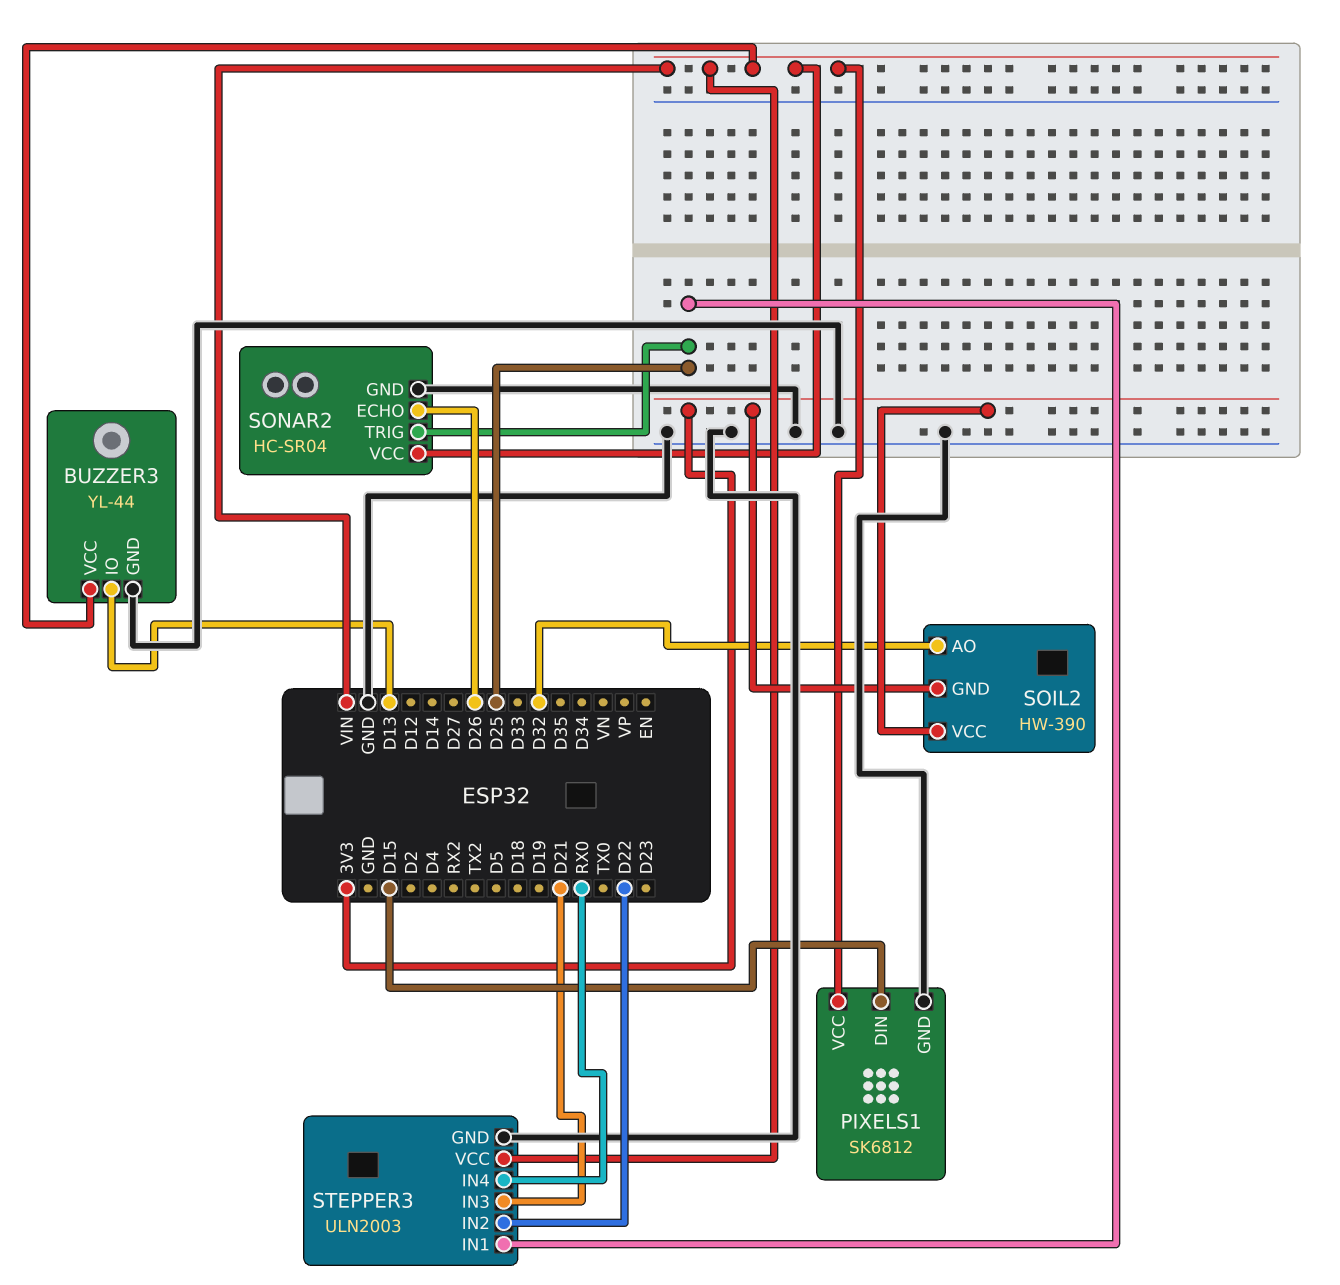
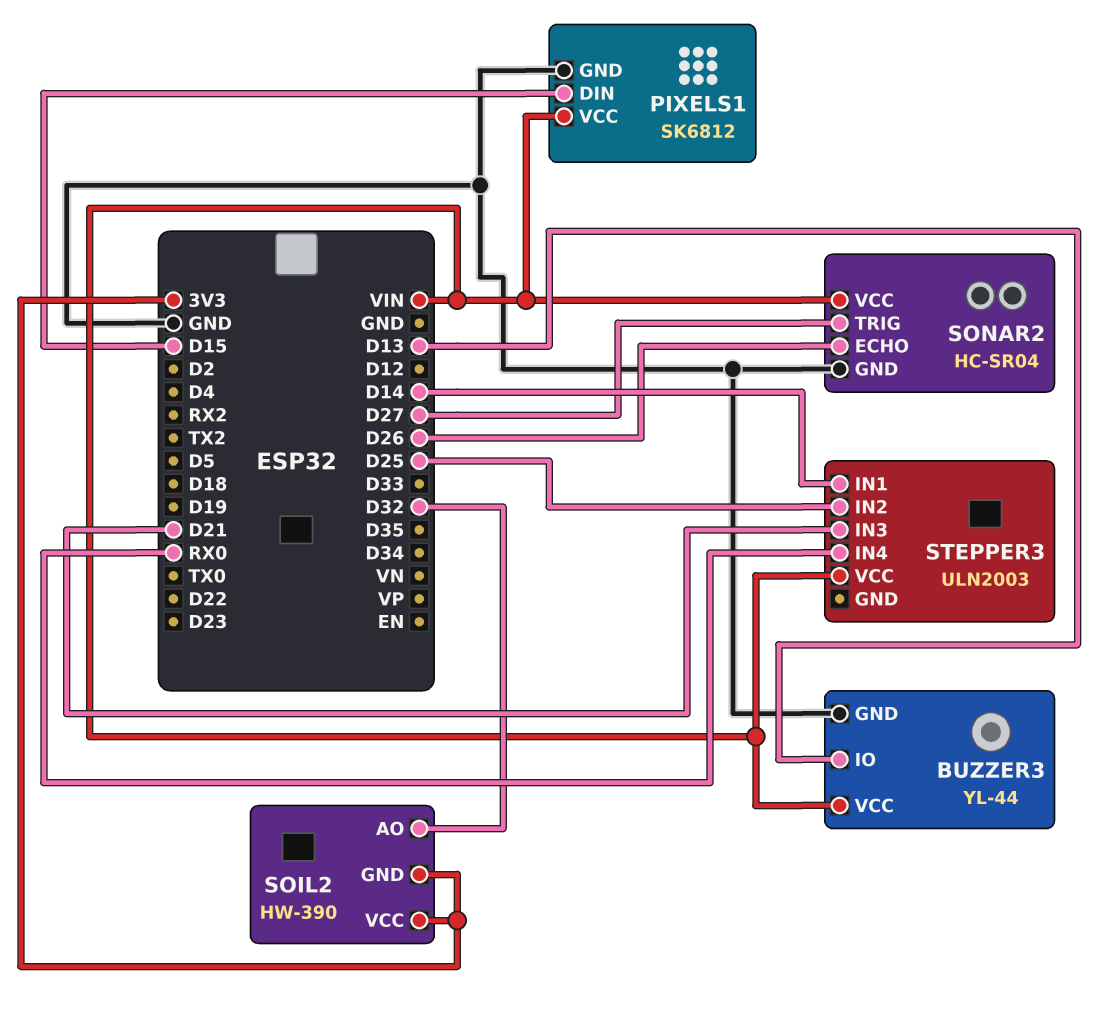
SONAR2 pin TRIG: D25 -> D27
STEPPER3 pin GND: GND -> none
STEPPER3 pin IN1: D25 -> D14
STEPPER3 pin IN2: D22 -> D25

